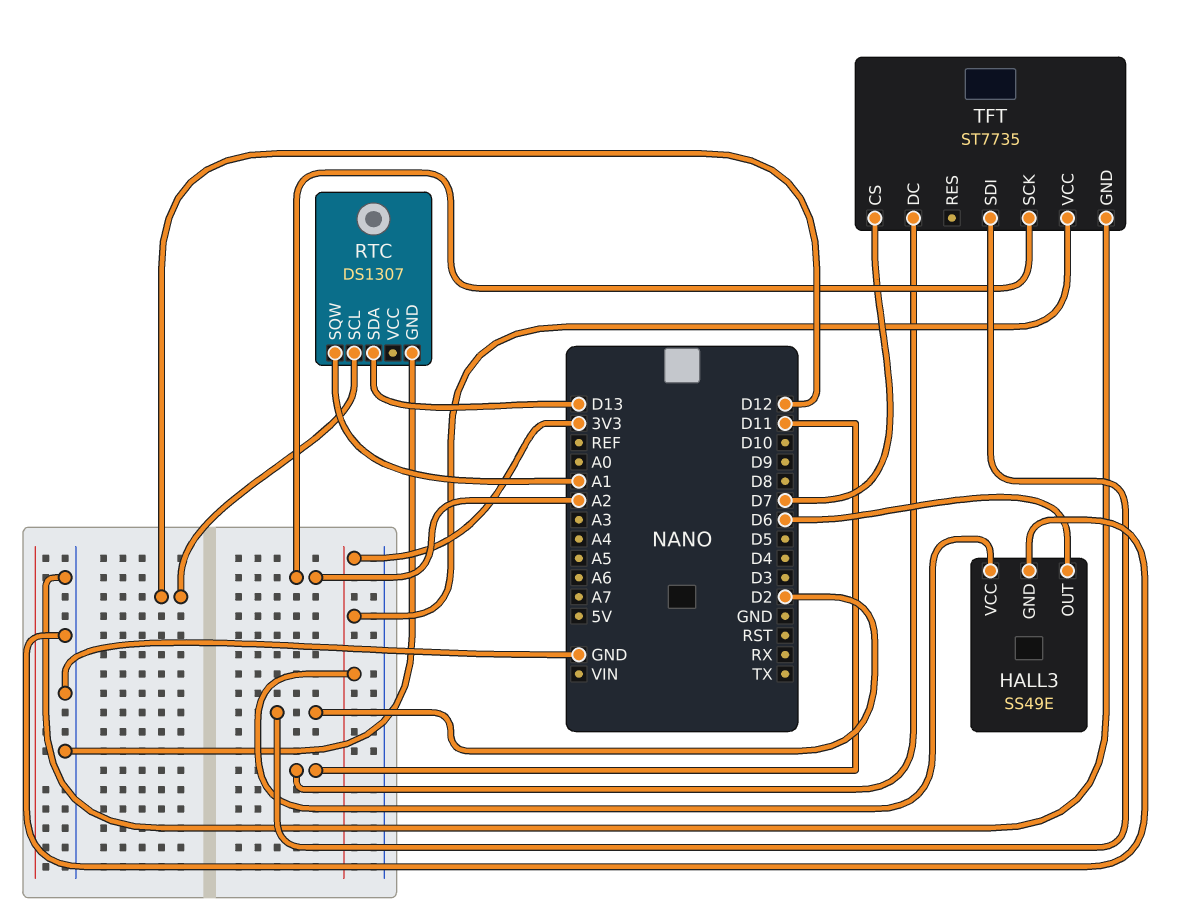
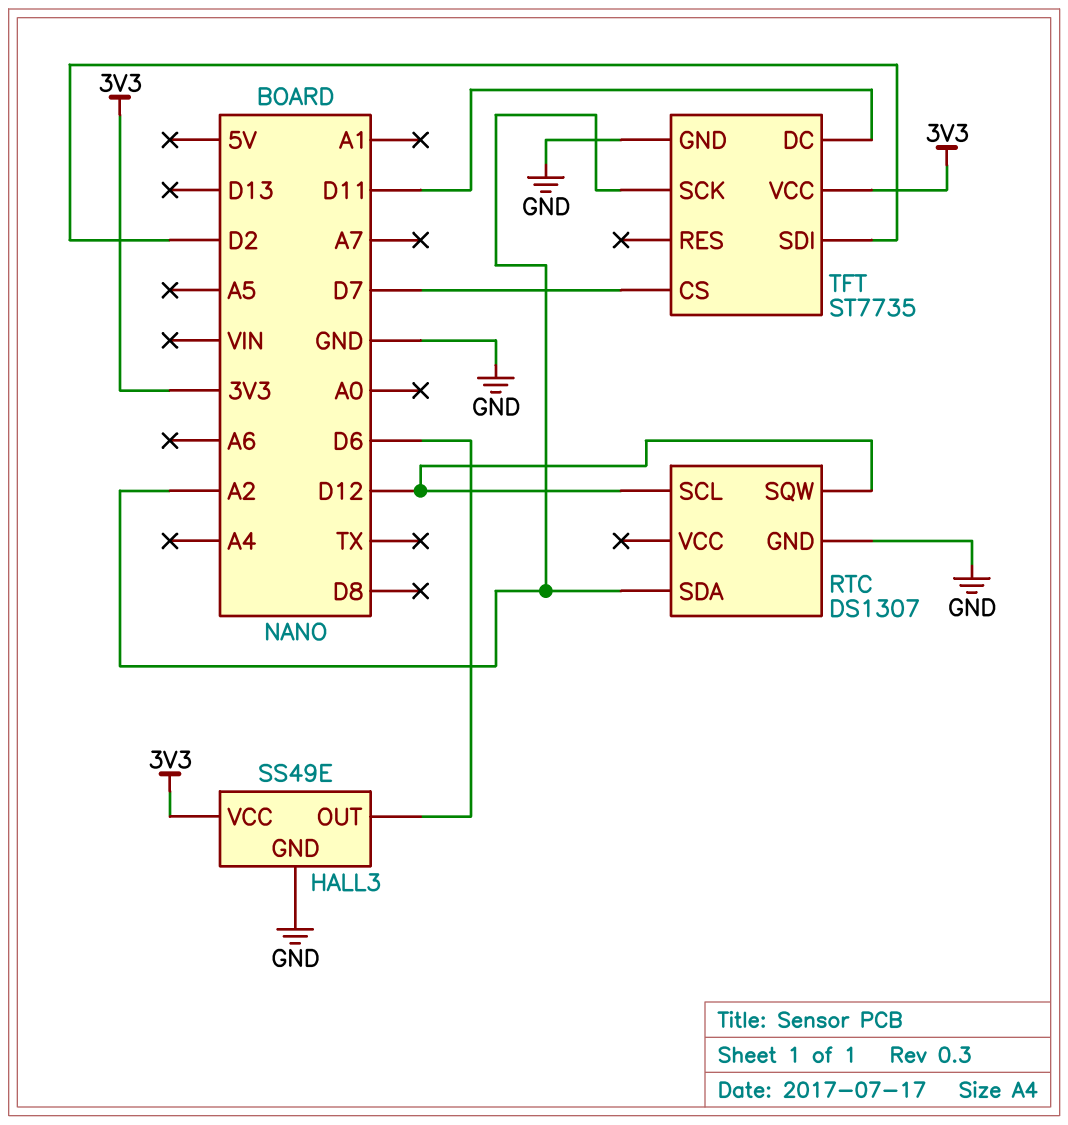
RTC pin SDA: D13 -> A2
RTC pin SQW: A1 -> D12

